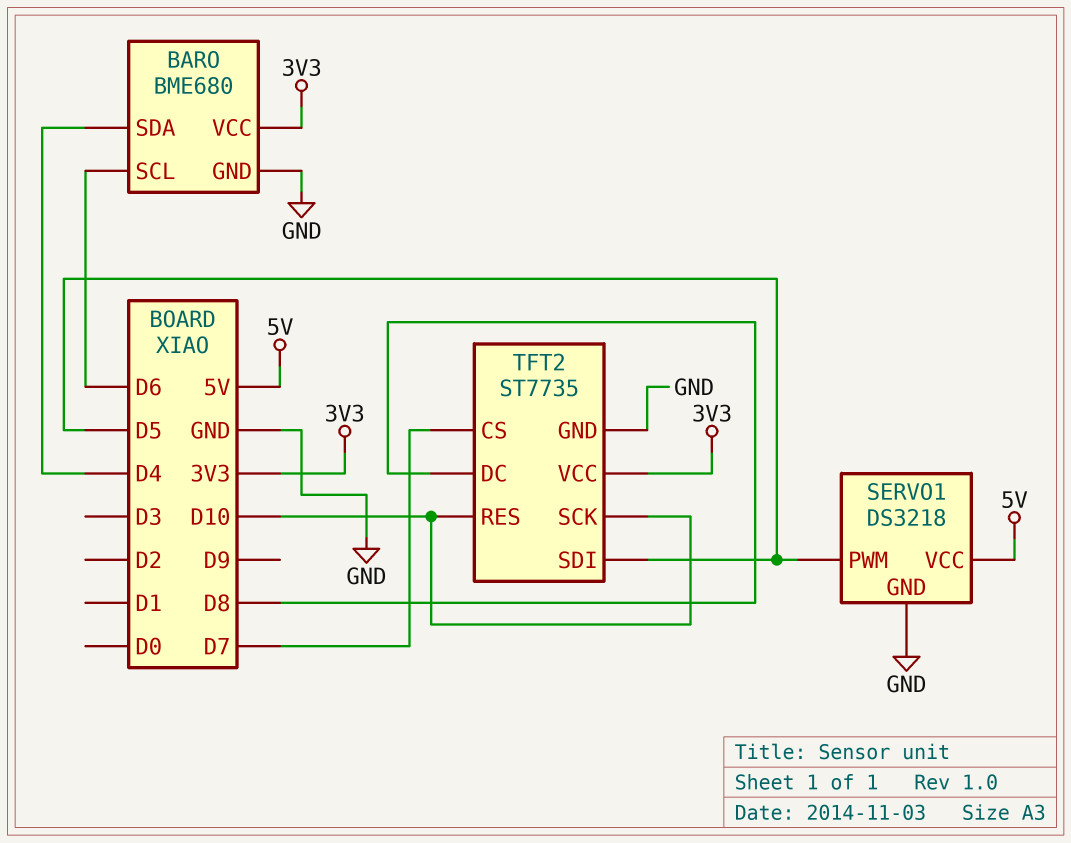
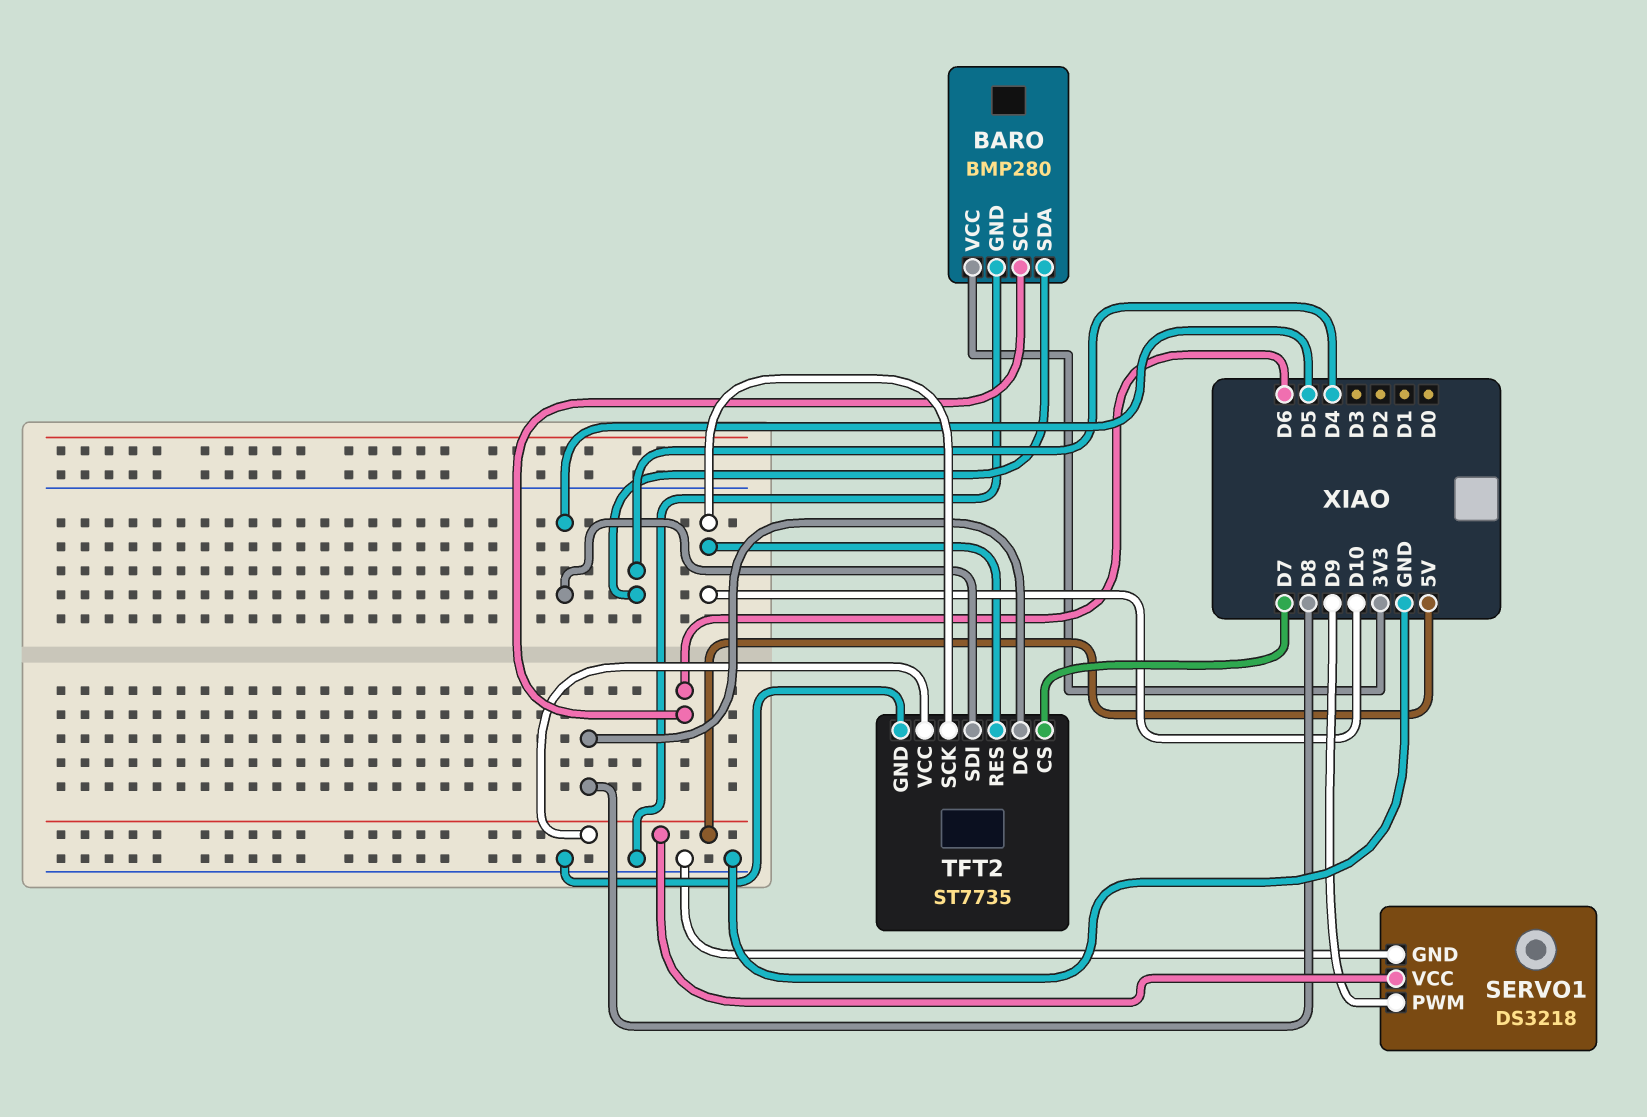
BARO: BME680 -> BMP280
SERVO1 pin PWM: D5 -> D9
TFT2 pin VCC: 3V3 -> 5V

